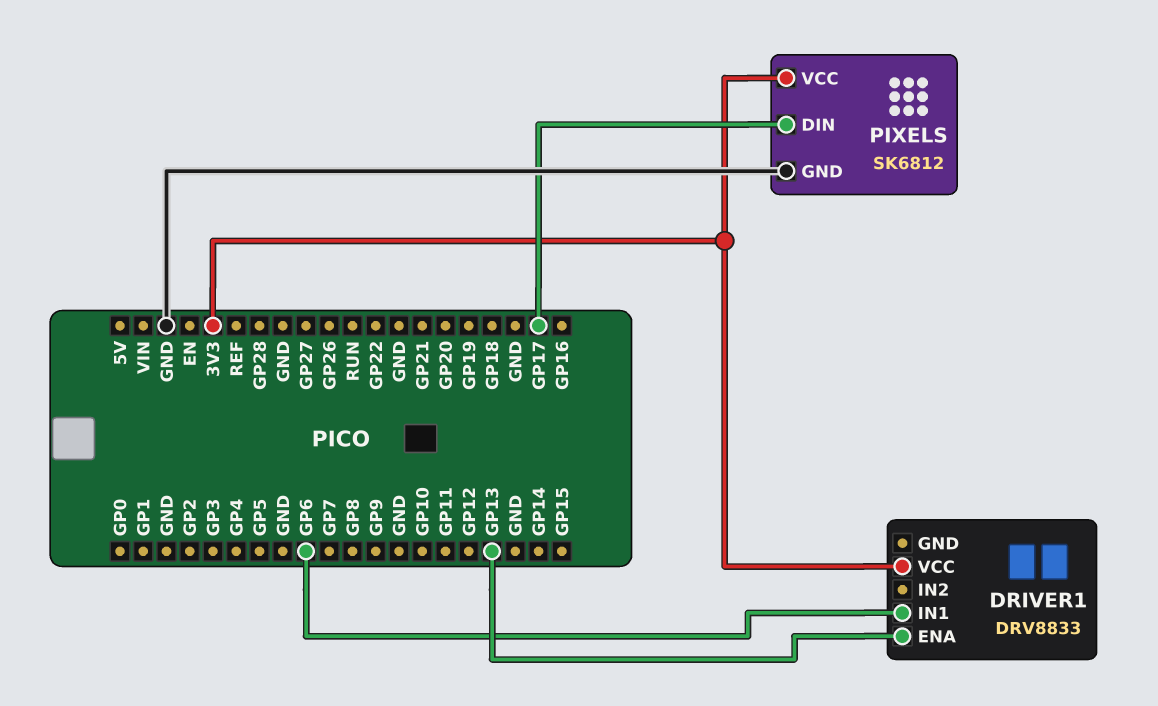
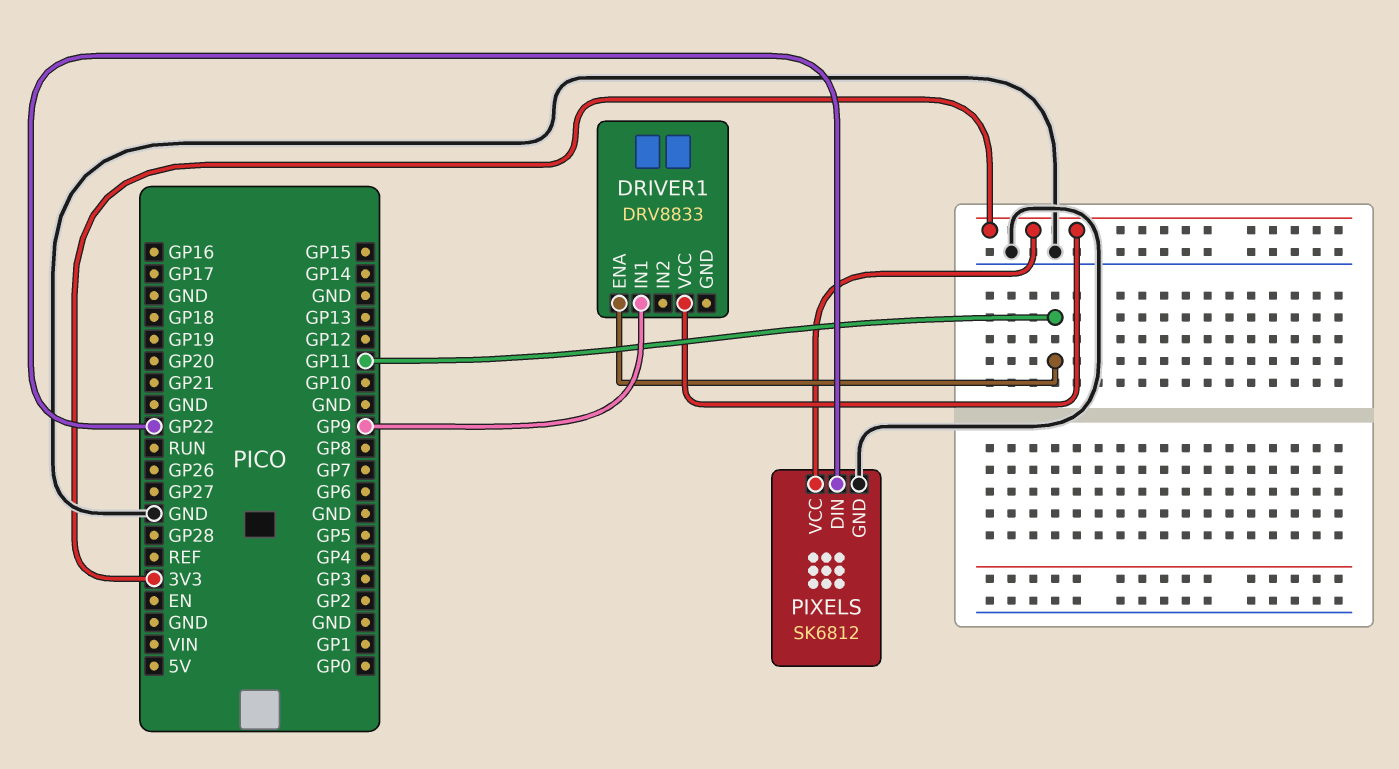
DRIVER1 pin ENA: GP13 -> GP11
DRIVER1 pin IN1: GP6 -> GP9
PIXELS pin DIN: GP17 -> GP22

